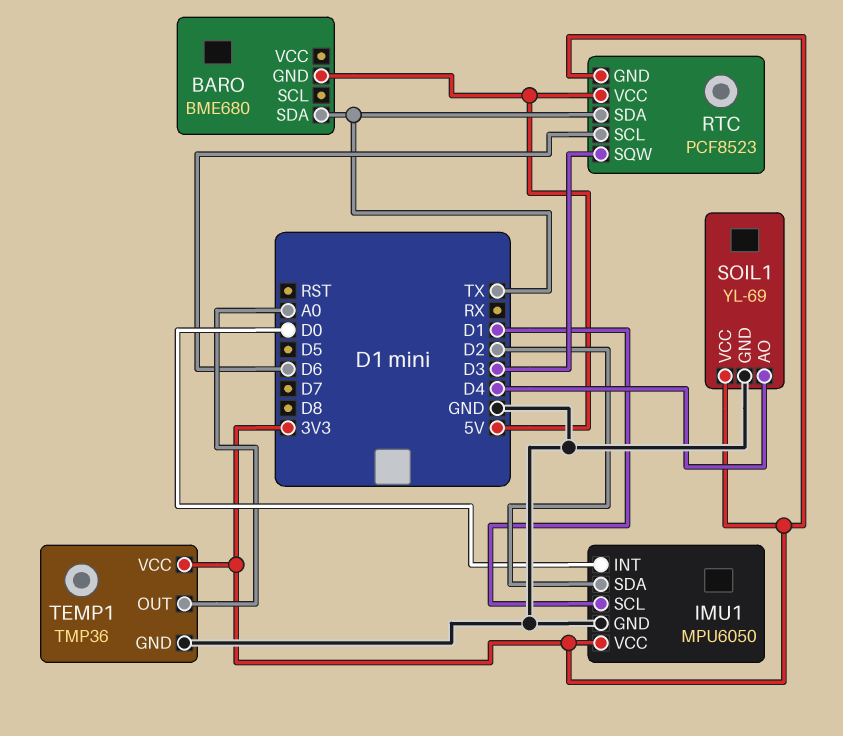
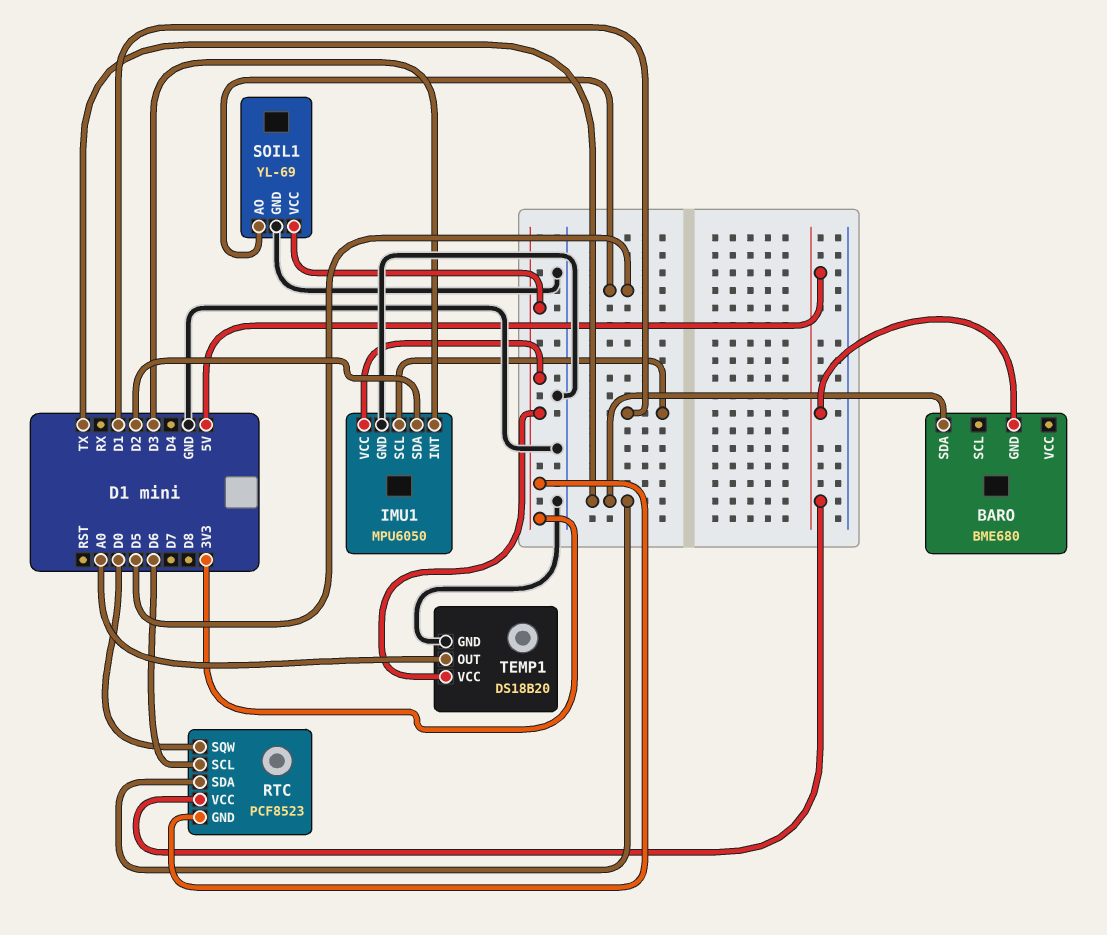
IMU1 pin INT: D0 -> D3
RTC pin SQW: D3 -> D0
SOIL1 pin AO: D4 -> D5
TEMP1: TMP36 -> DS18B20

